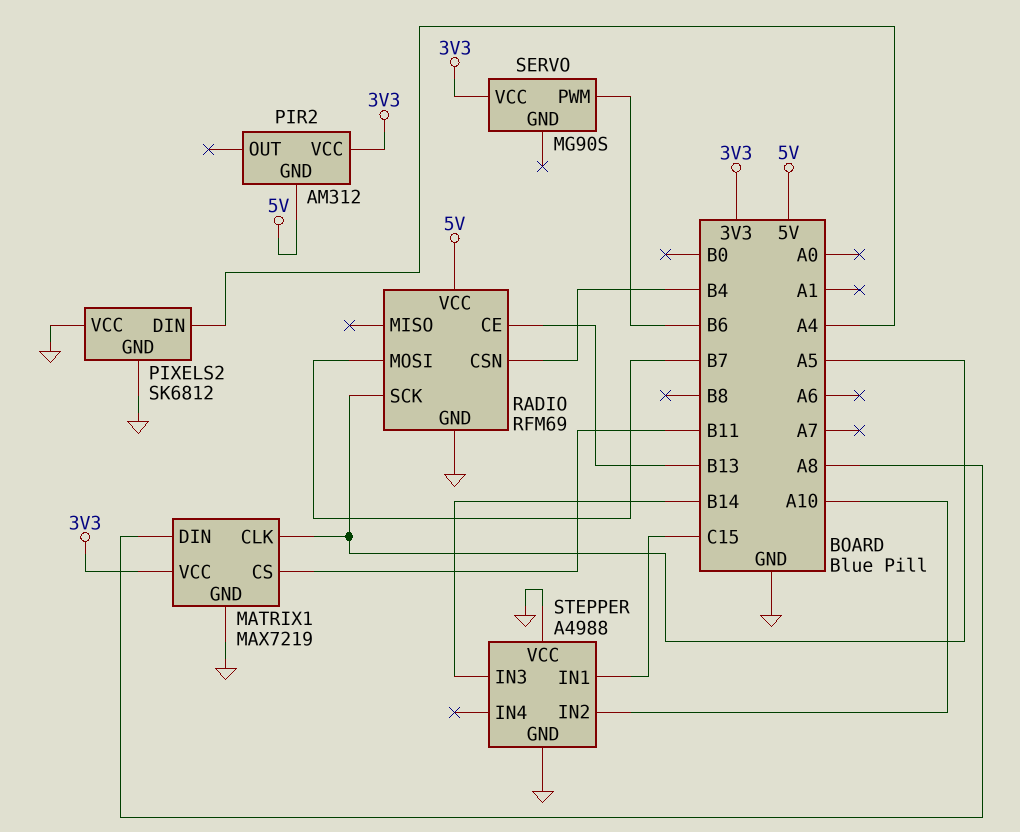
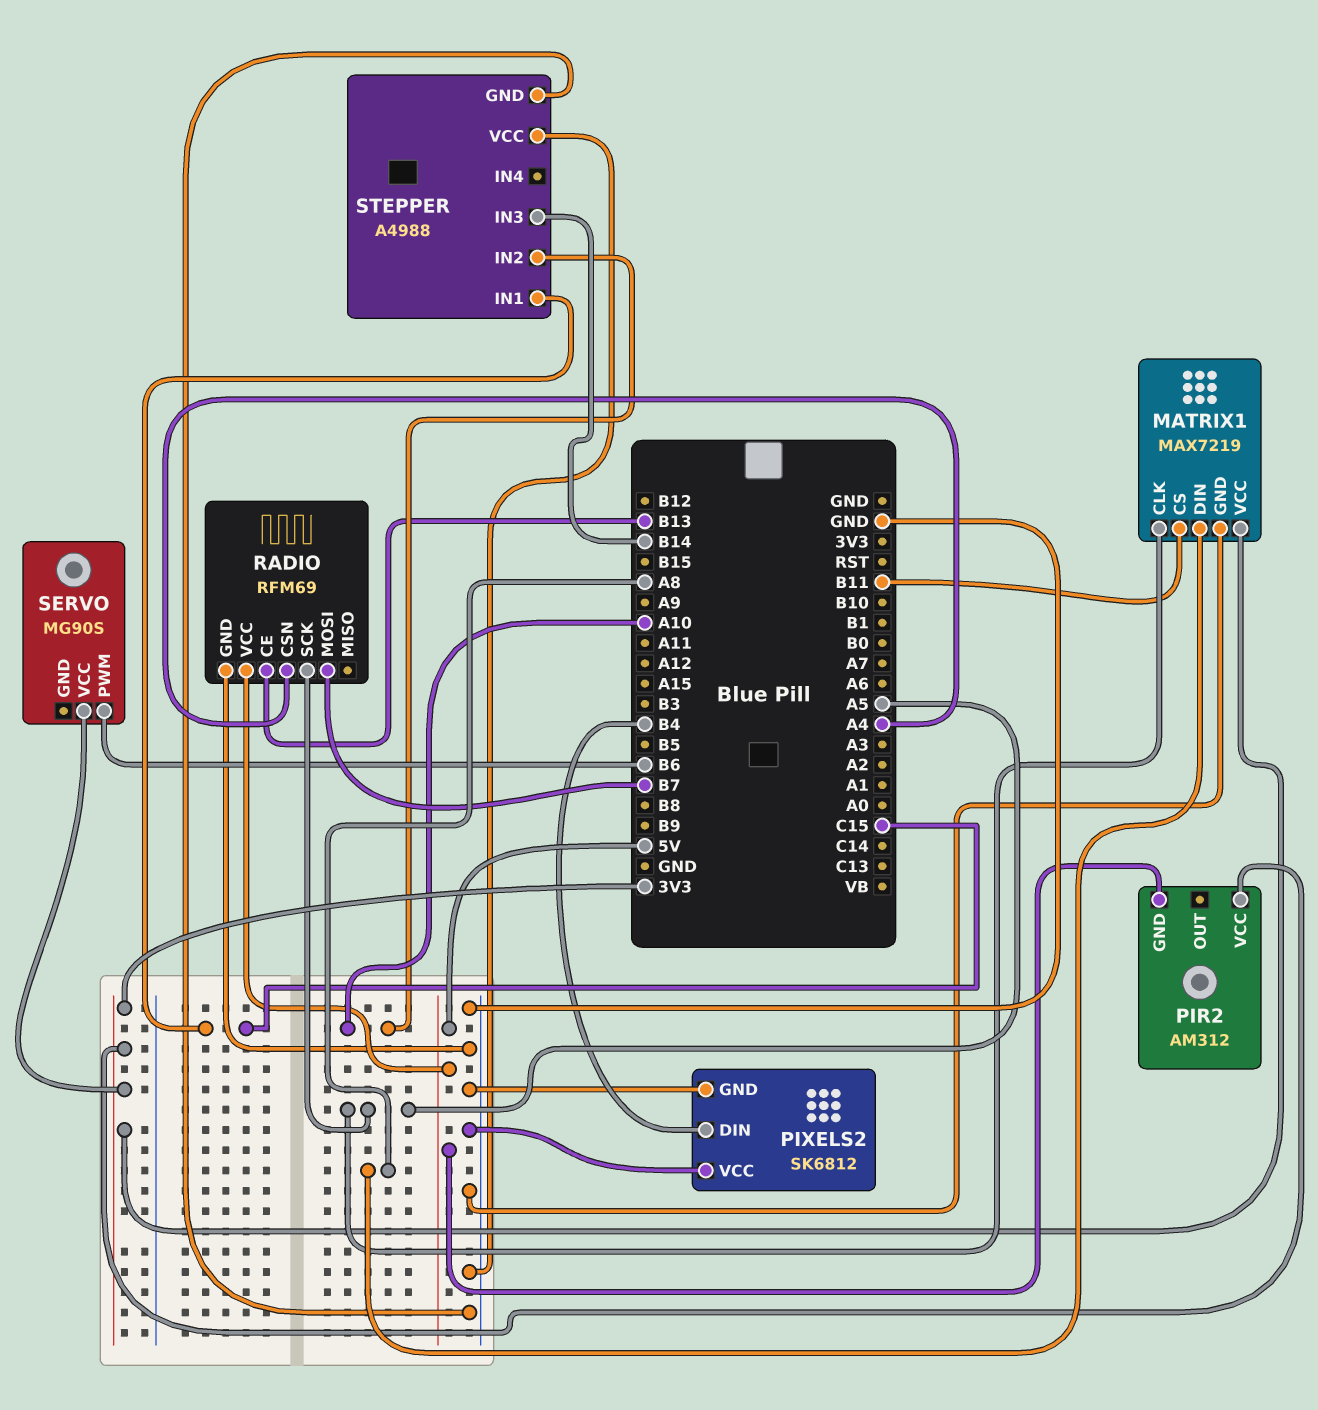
PIXELS2 pin DIN: A4 -> B4
RADIO pin CSN: B4 -> A4

